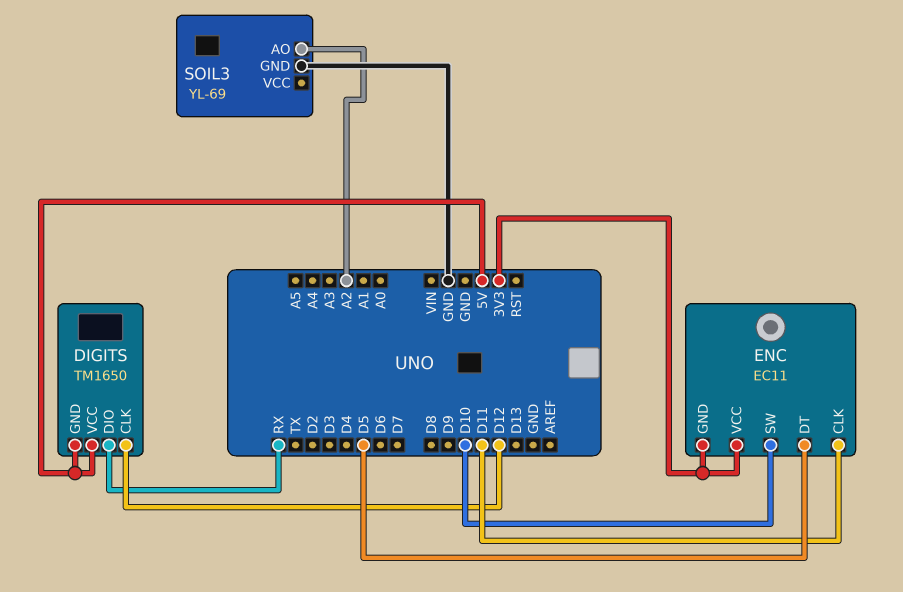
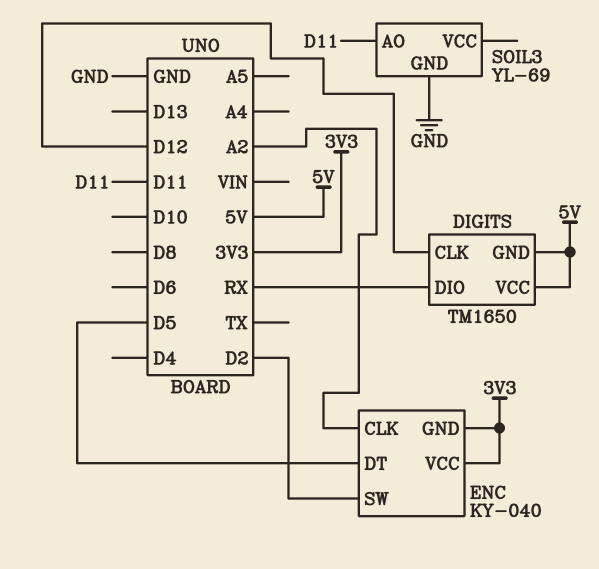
ENC: EC11 -> KY-040
ENC pin CLK: D11 -> A2
ENC pin SW: D10 -> D2
SOIL3 pin AO: A2 -> D11

